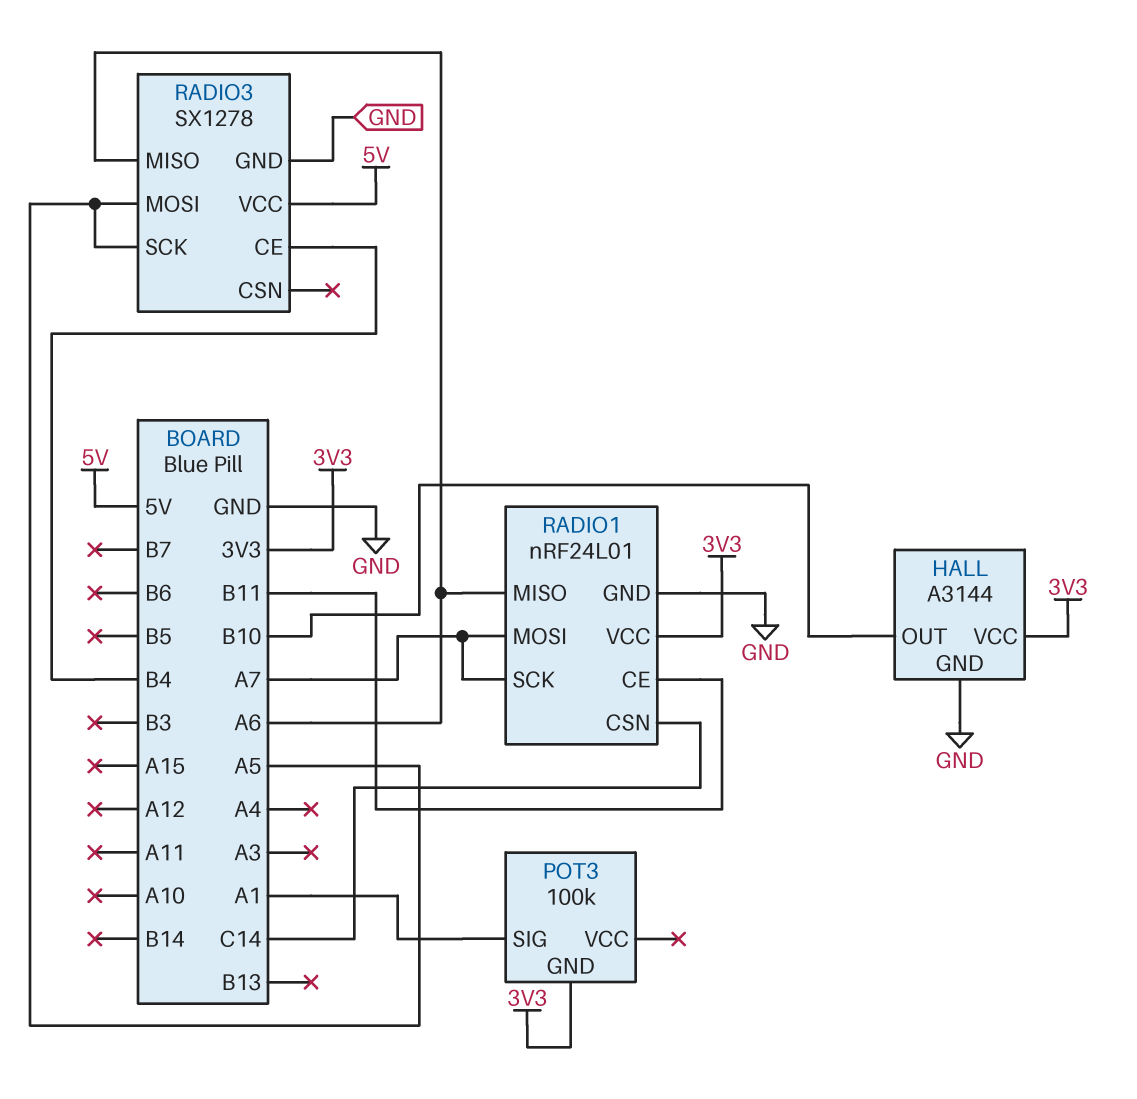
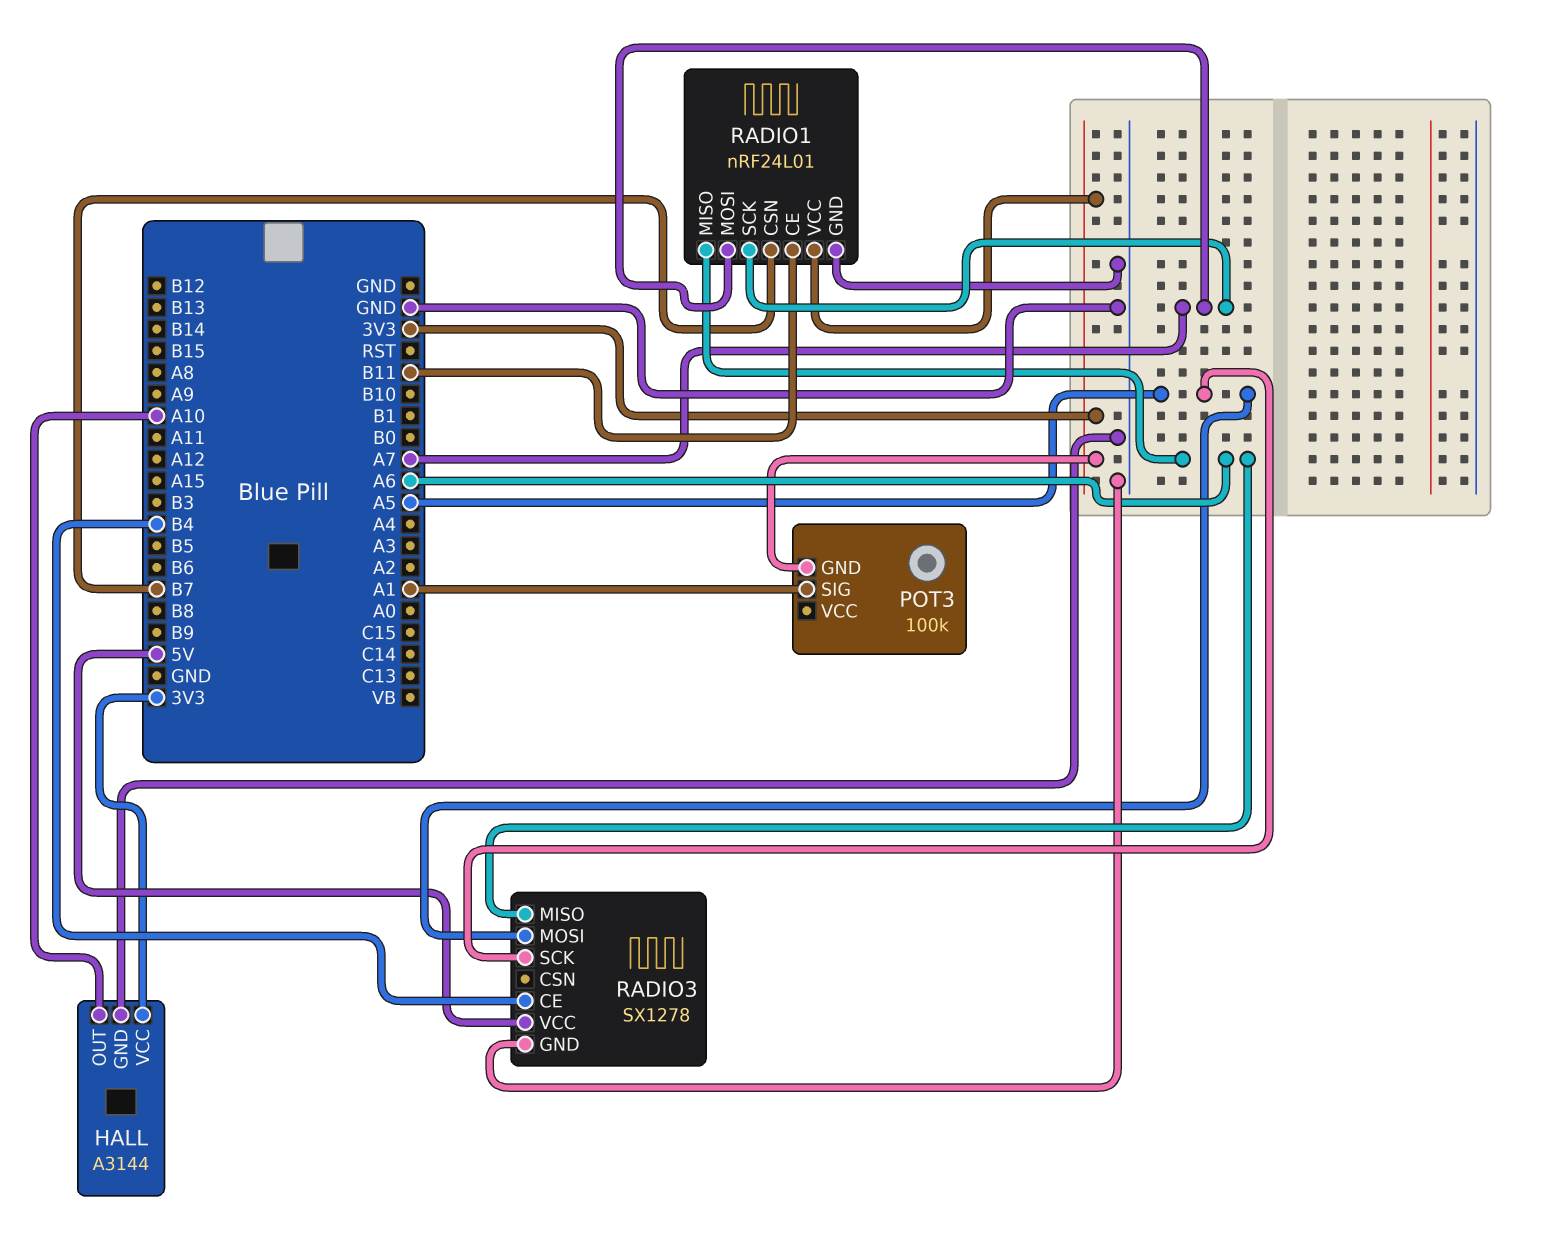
HALL pin OUT: B10 -> A10
RADIO1 pin CSN: C14 -> B7

